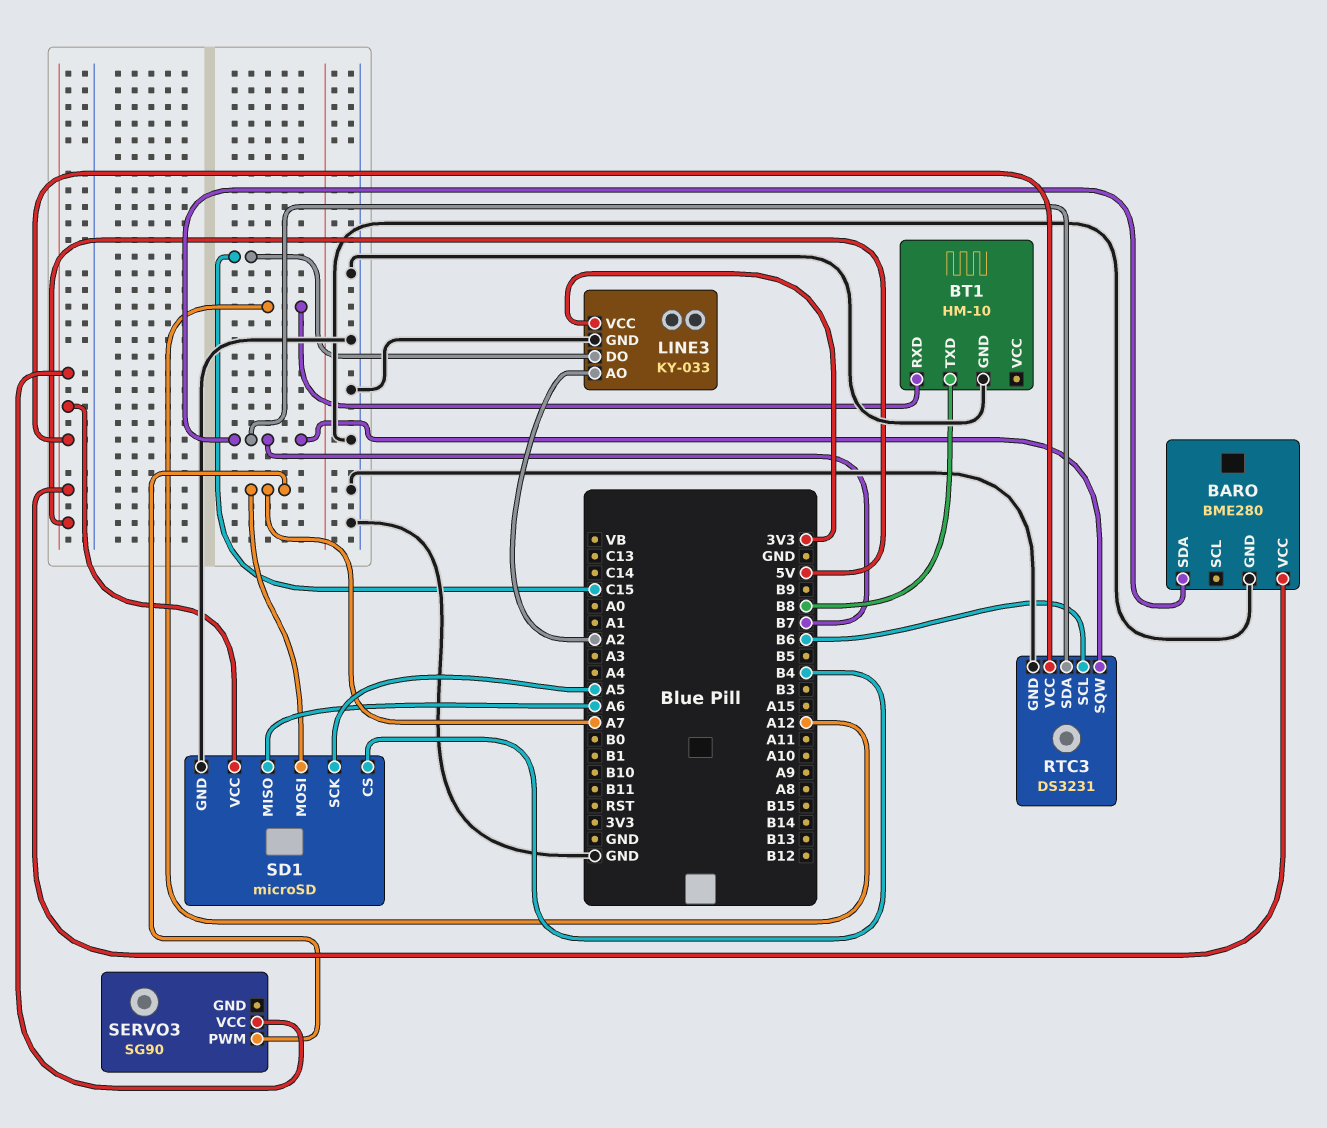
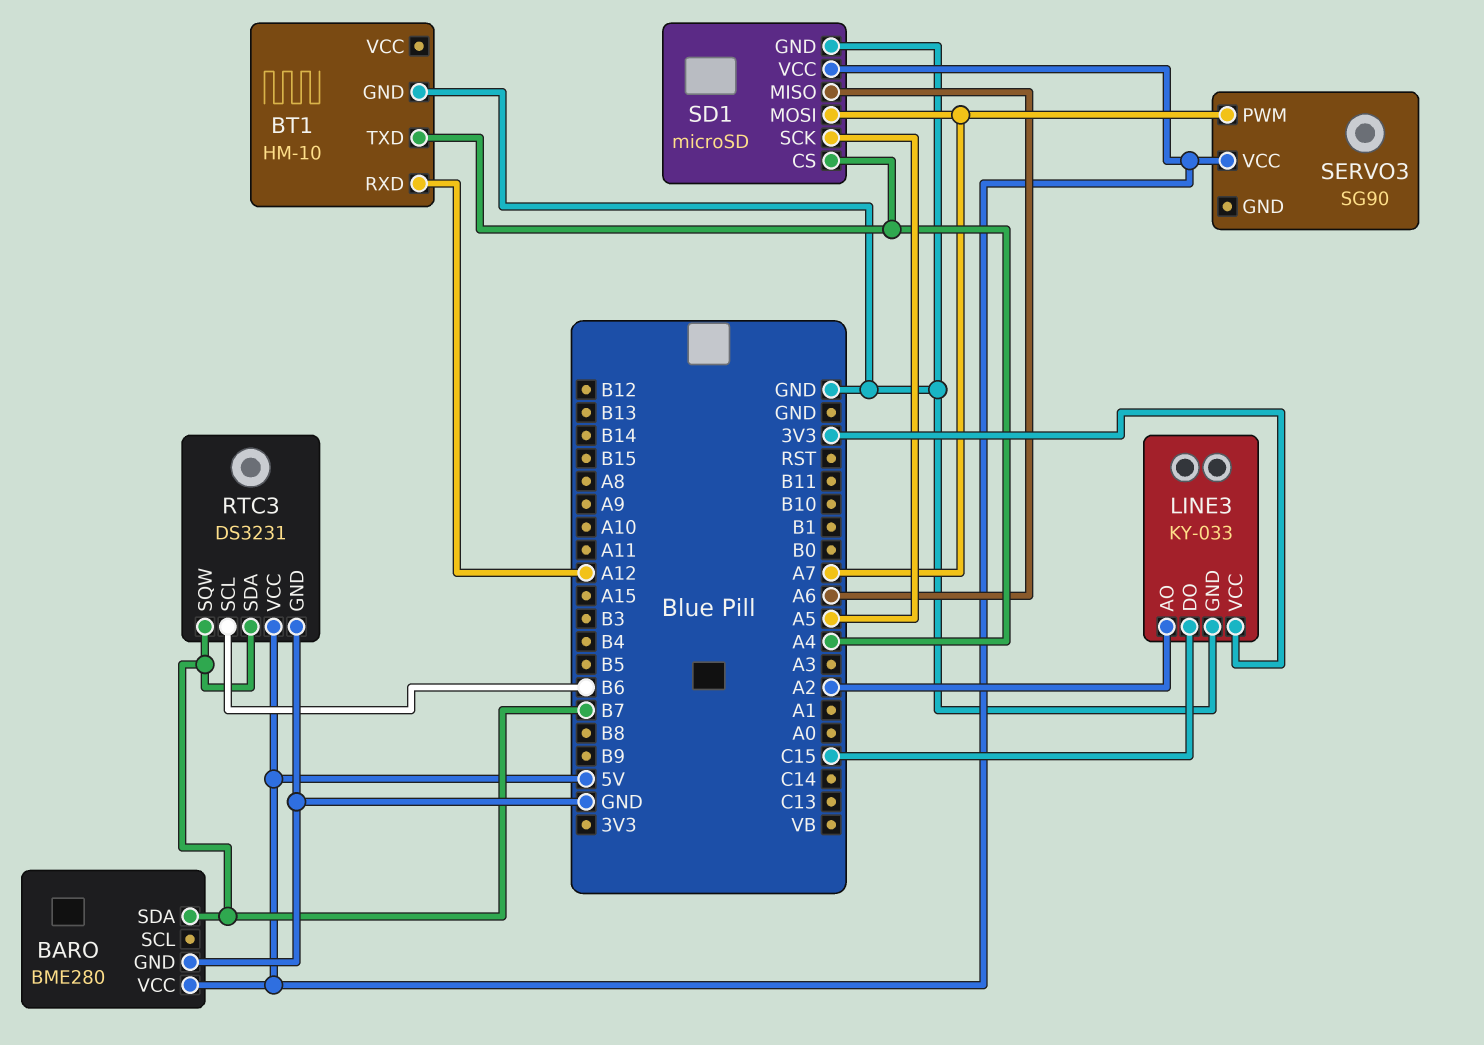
BT1 pin TXD: B8 -> A4
SD1 pin CS: B4 -> A4

